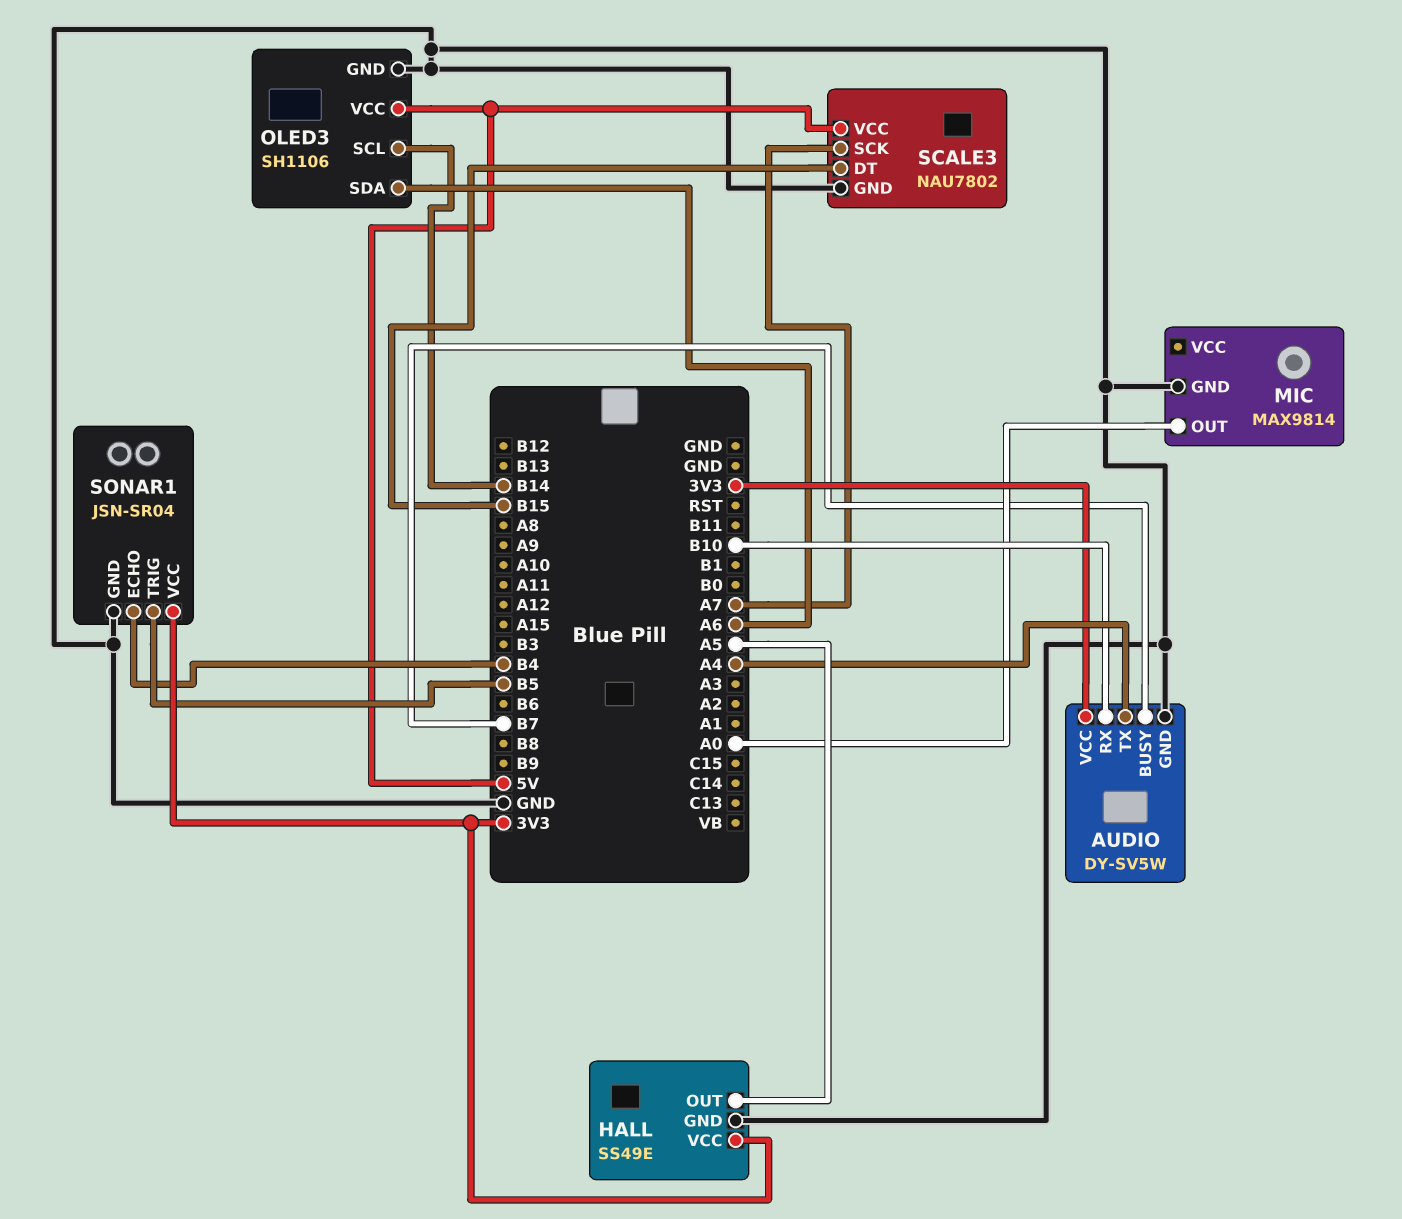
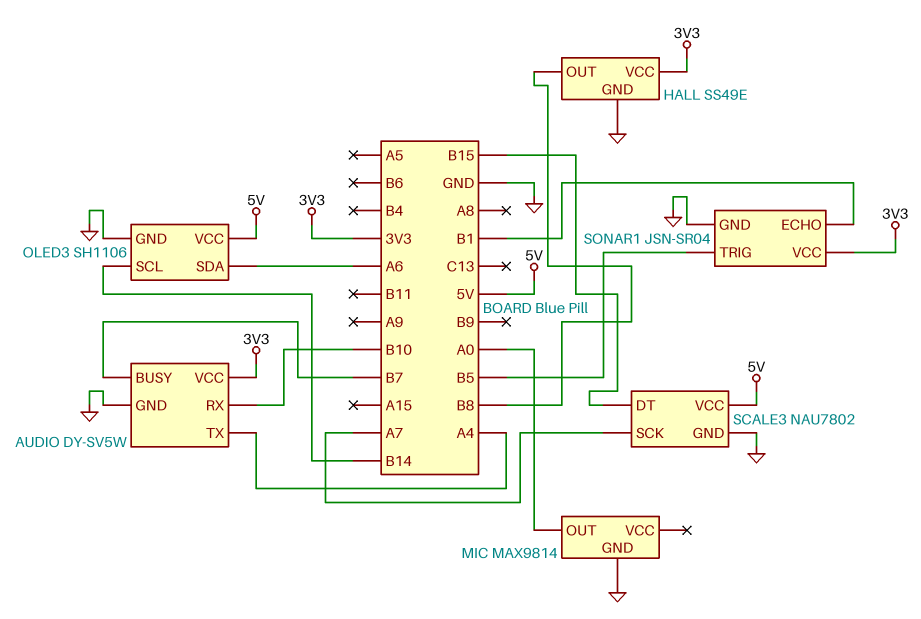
HALL pin OUT: A5 -> B8
SONAR1 pin ECHO: B4 -> B1

